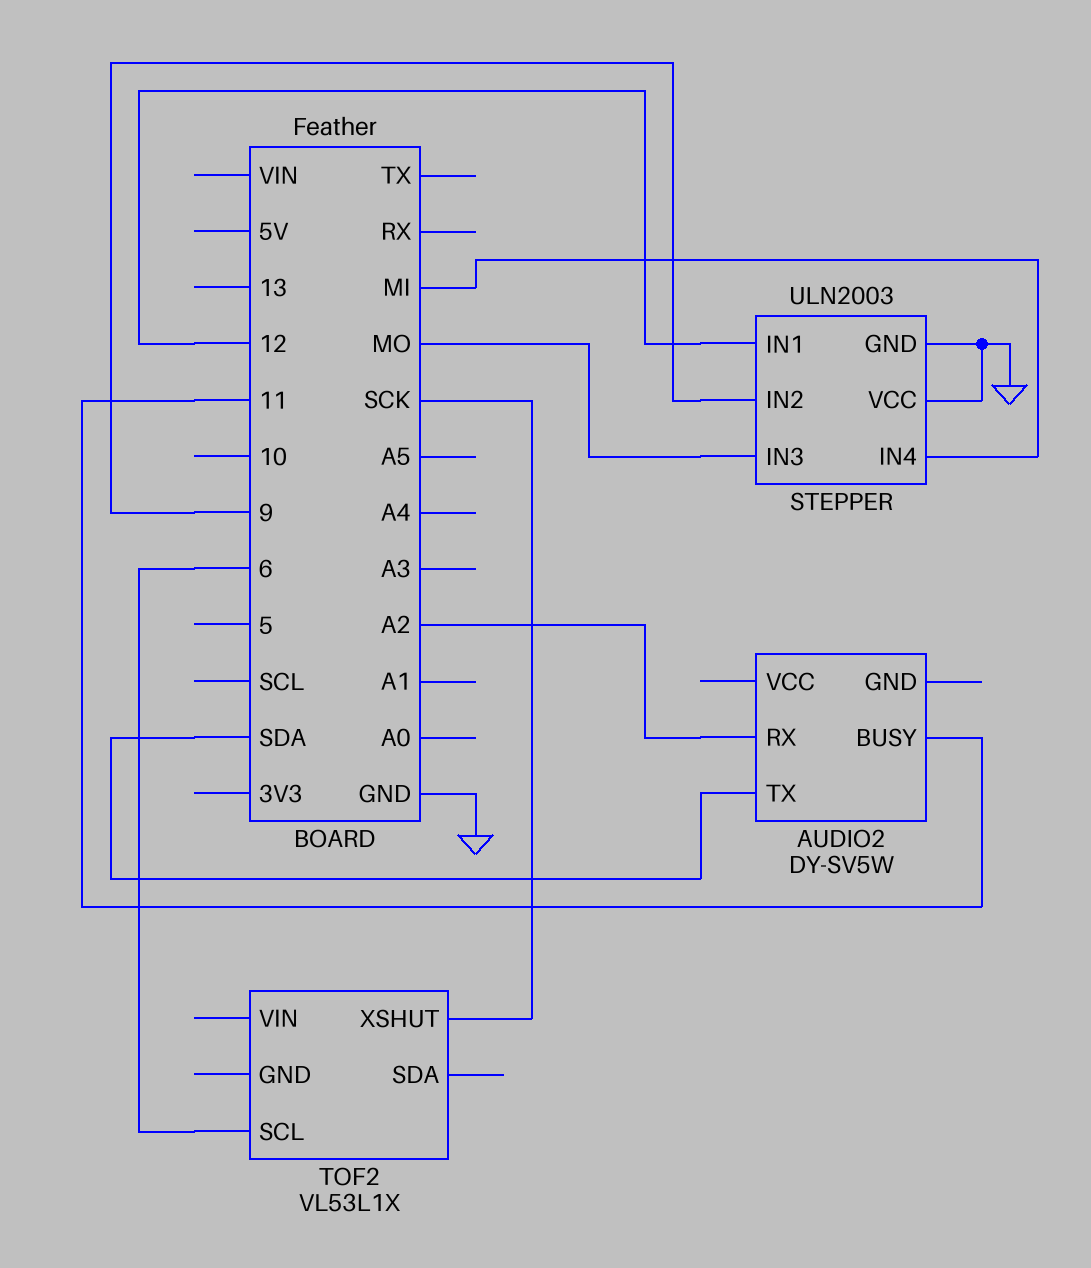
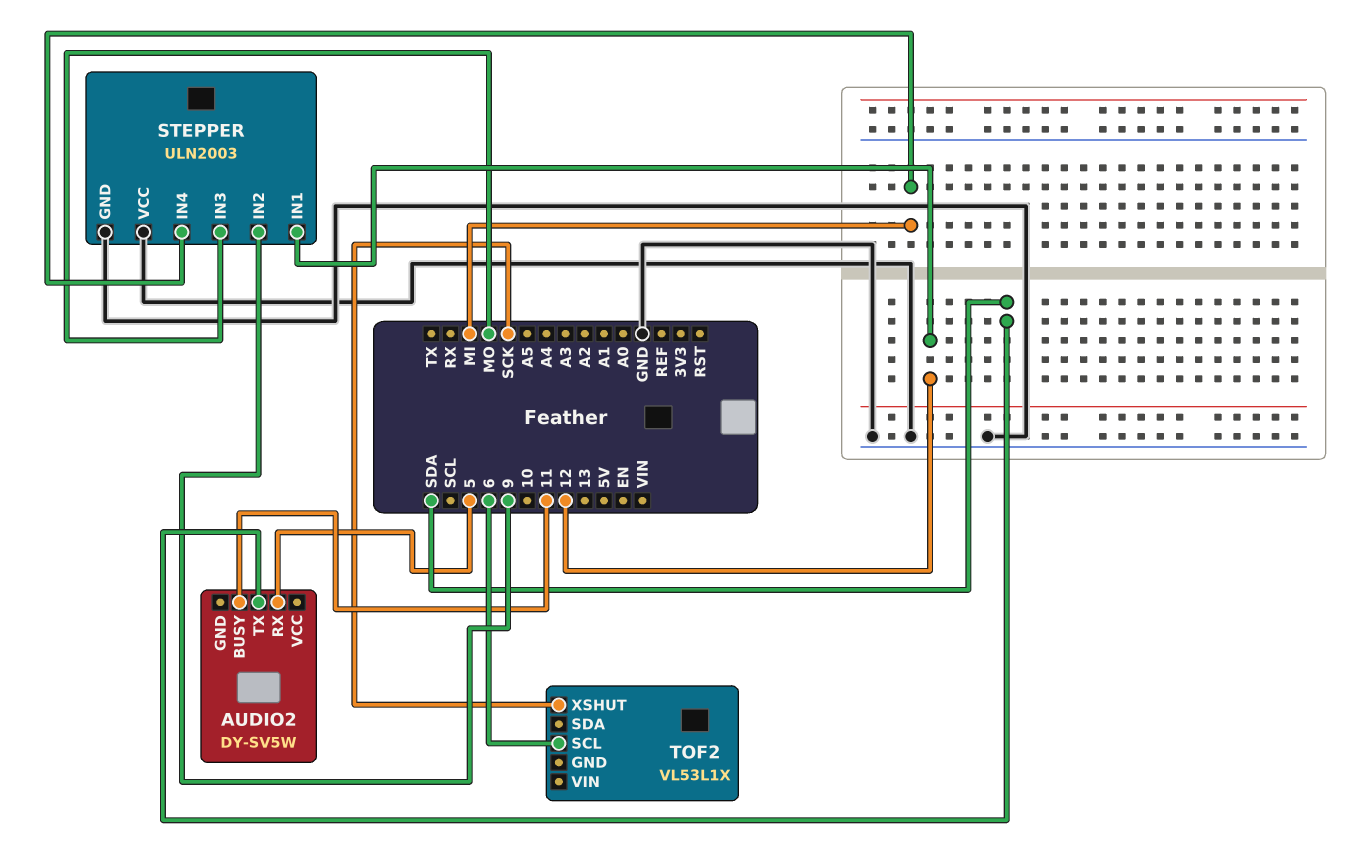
AUDIO2 pin RX: A2 -> 5

